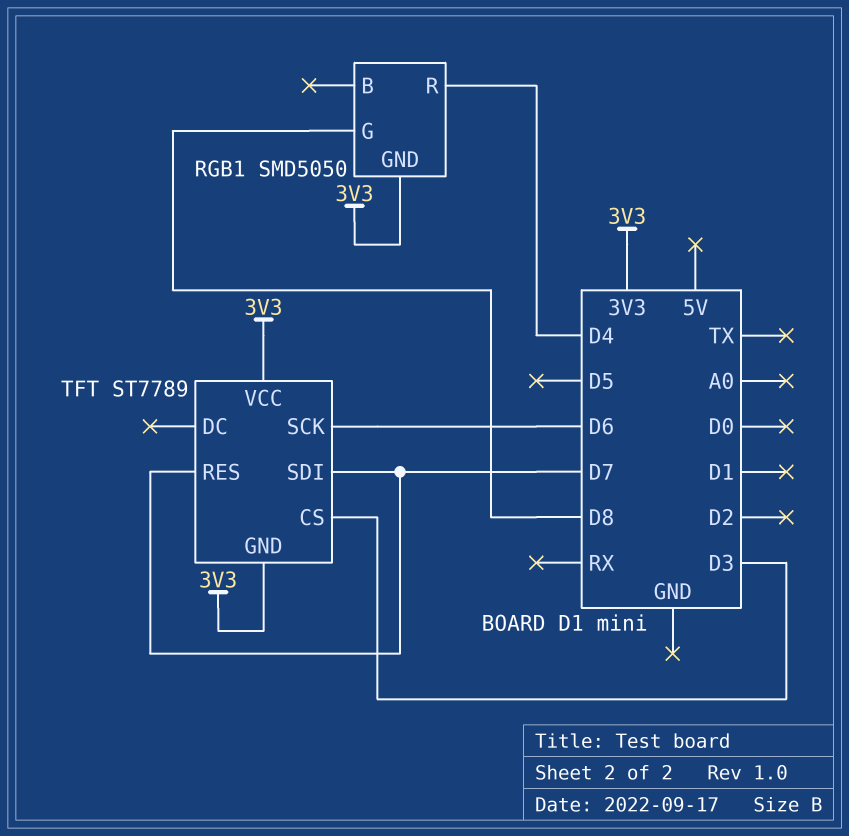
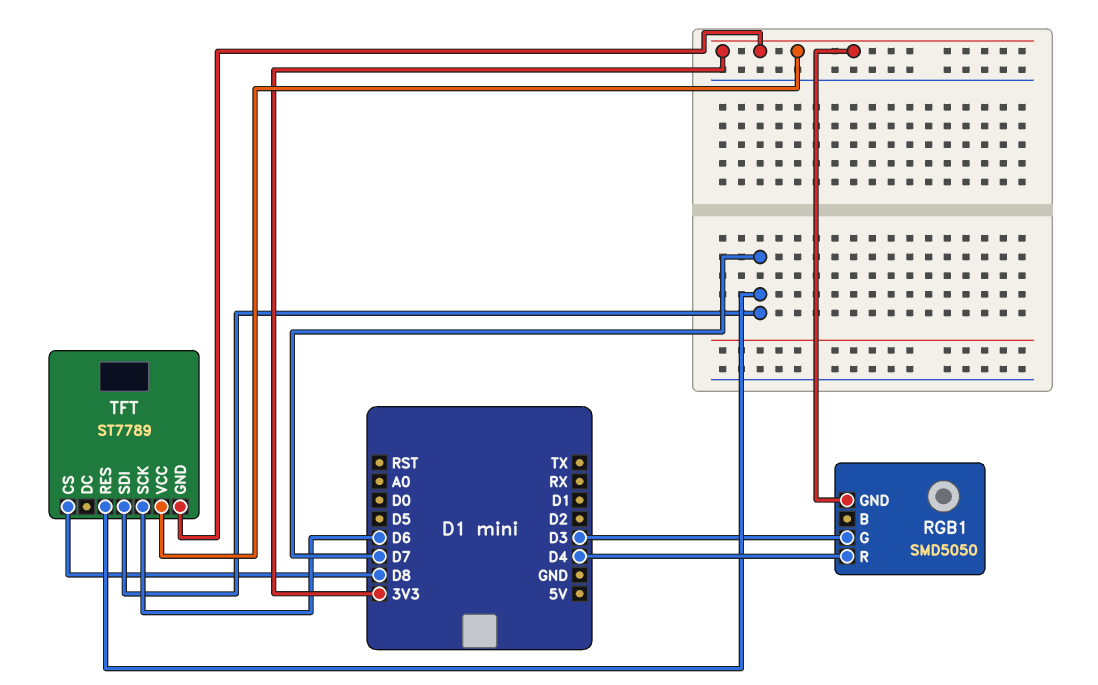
RGB1 pin G: D8 -> D3
TFT pin CS: D3 -> D8

